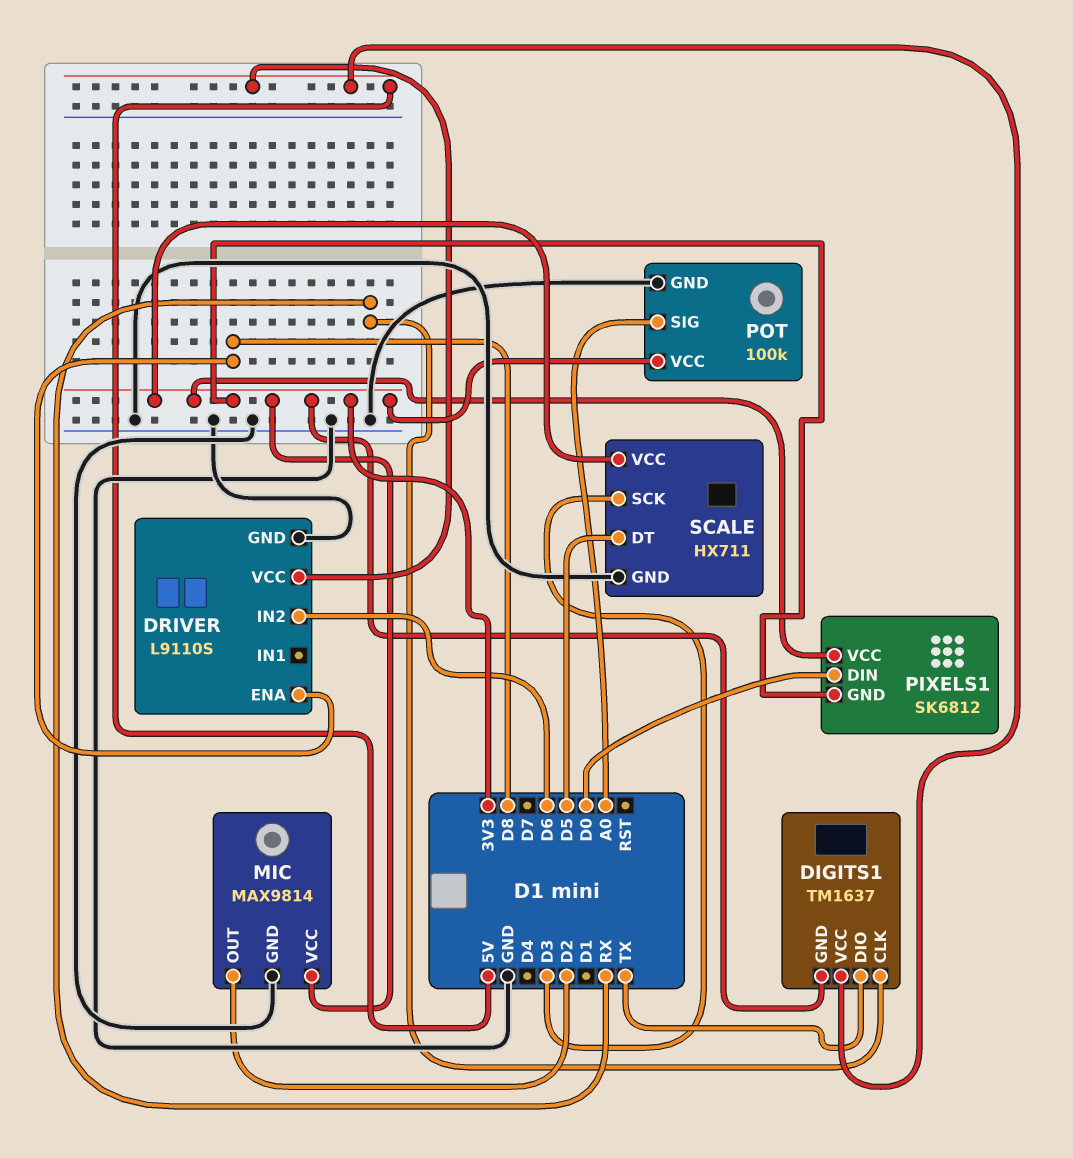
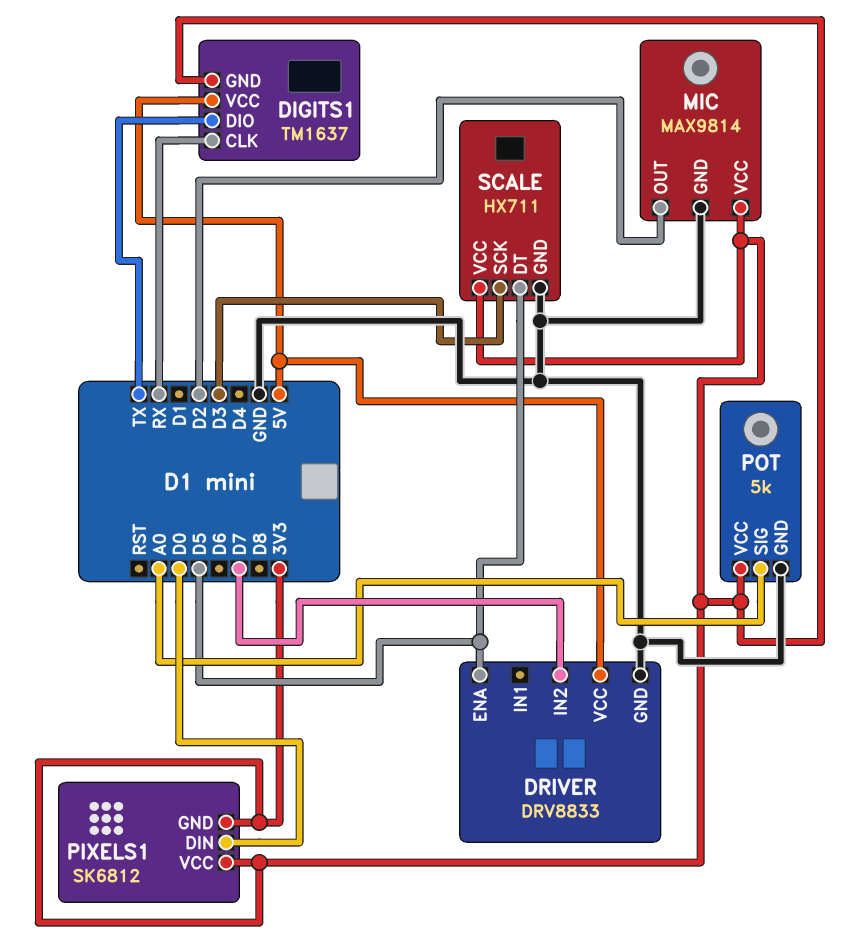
DRIVER: L9110S -> DRV8833
DRIVER pin ENA: D8 -> D5
DRIVER pin IN2: D6 -> D7
POT: 100k -> 5k

